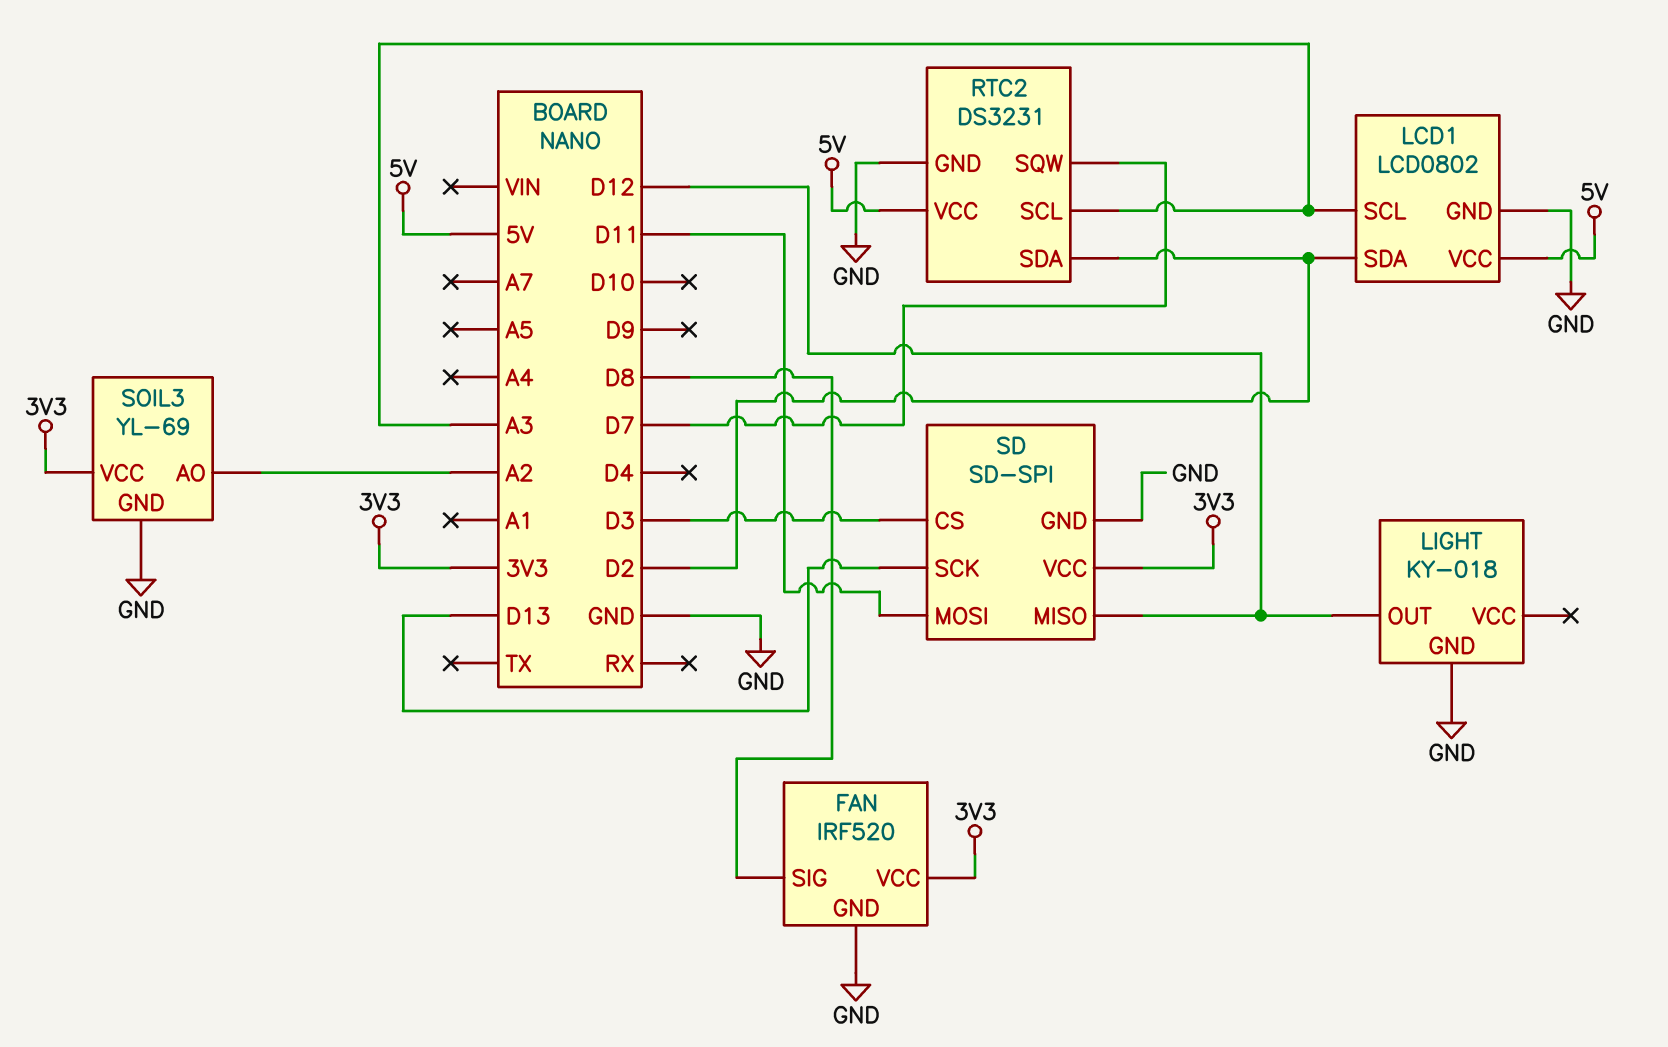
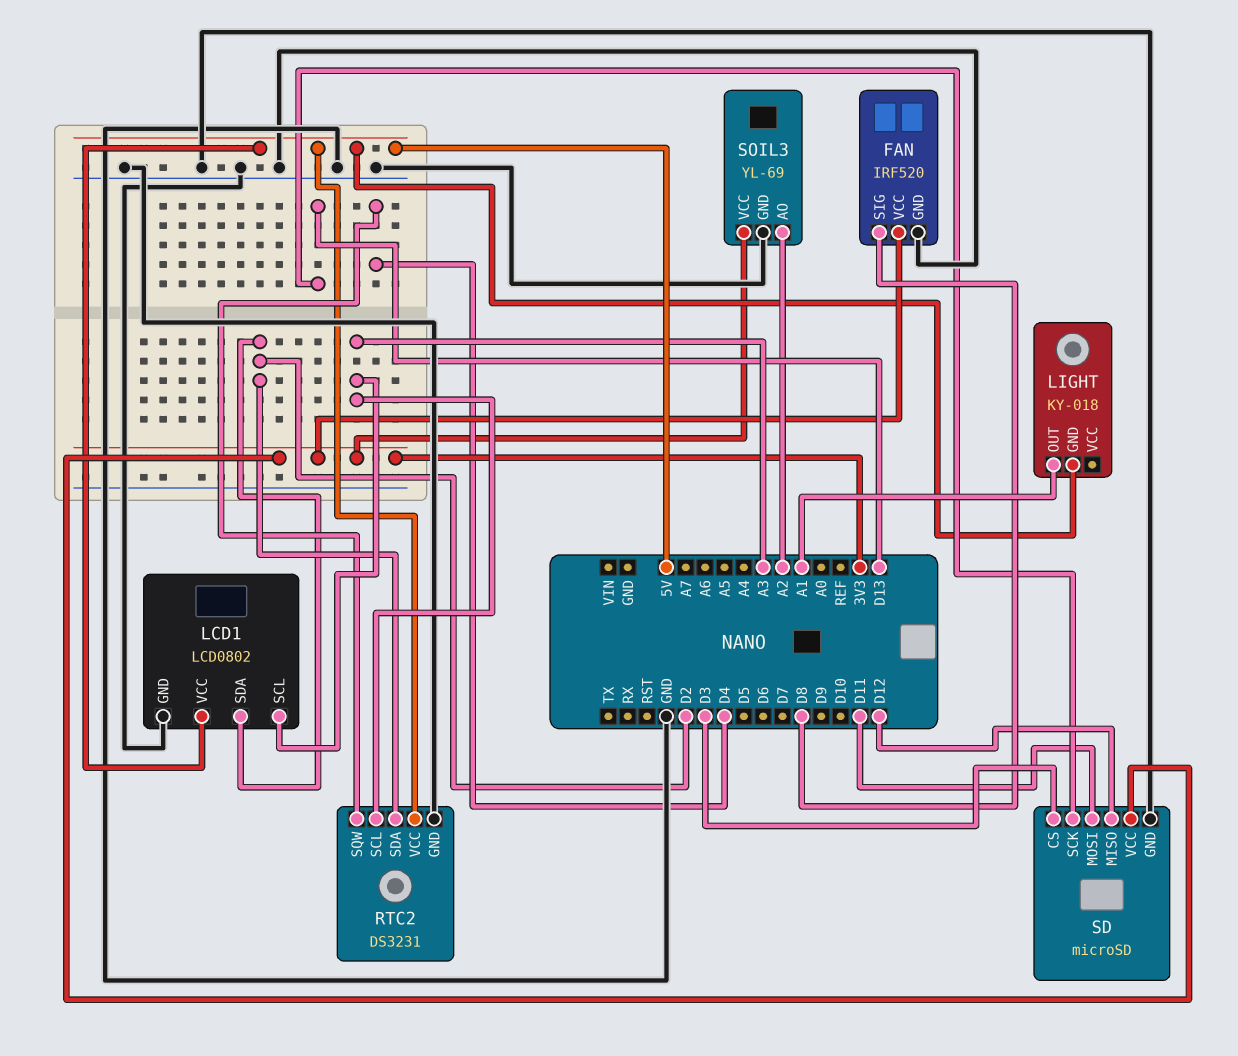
LIGHT pin GND: GND -> 5V
LIGHT pin OUT: D12 -> A1
RTC2 pin SQW: D7 -> D4
SD: SD-SPI -> microSD

